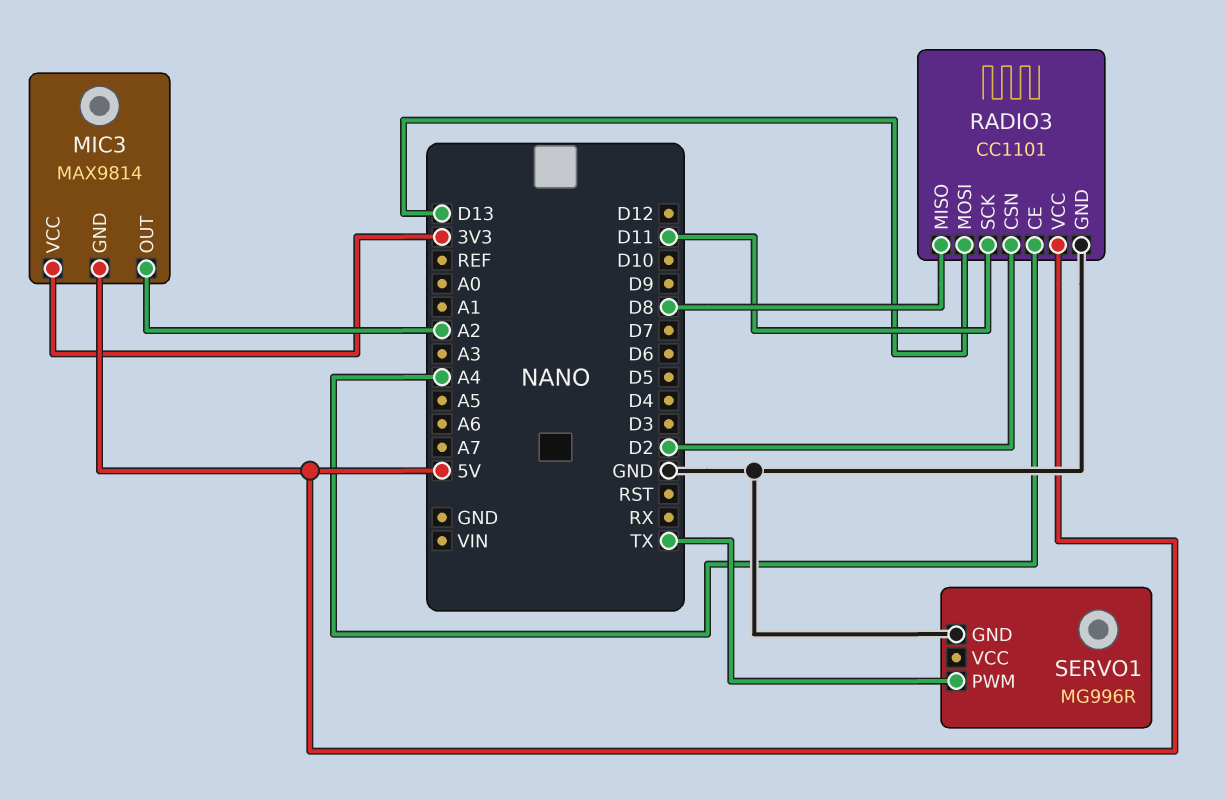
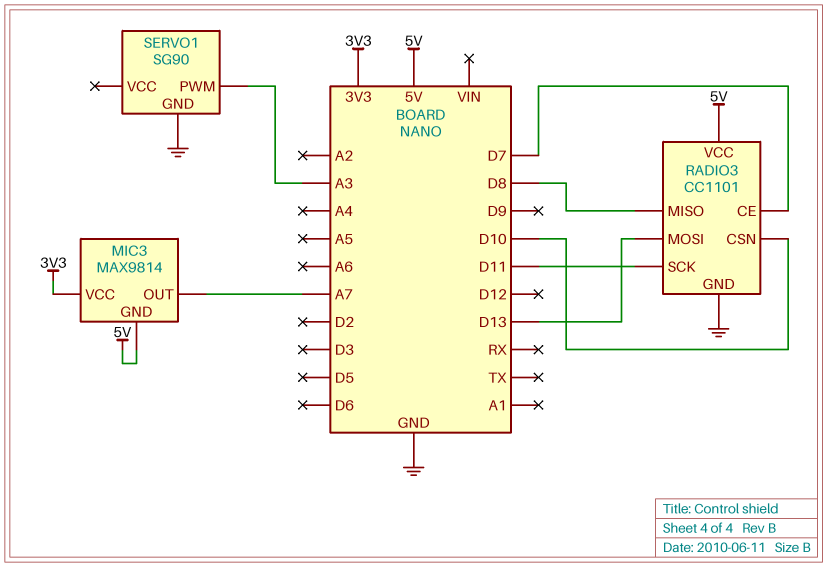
MIC3 pin OUT: A2 -> A7
RADIO3 pin CE: A4 -> D7
RADIO3 pin CSN: D2 -> D10
SERVO1: MG996R -> SG90
SERVO1 pin PWM: TX -> A3

